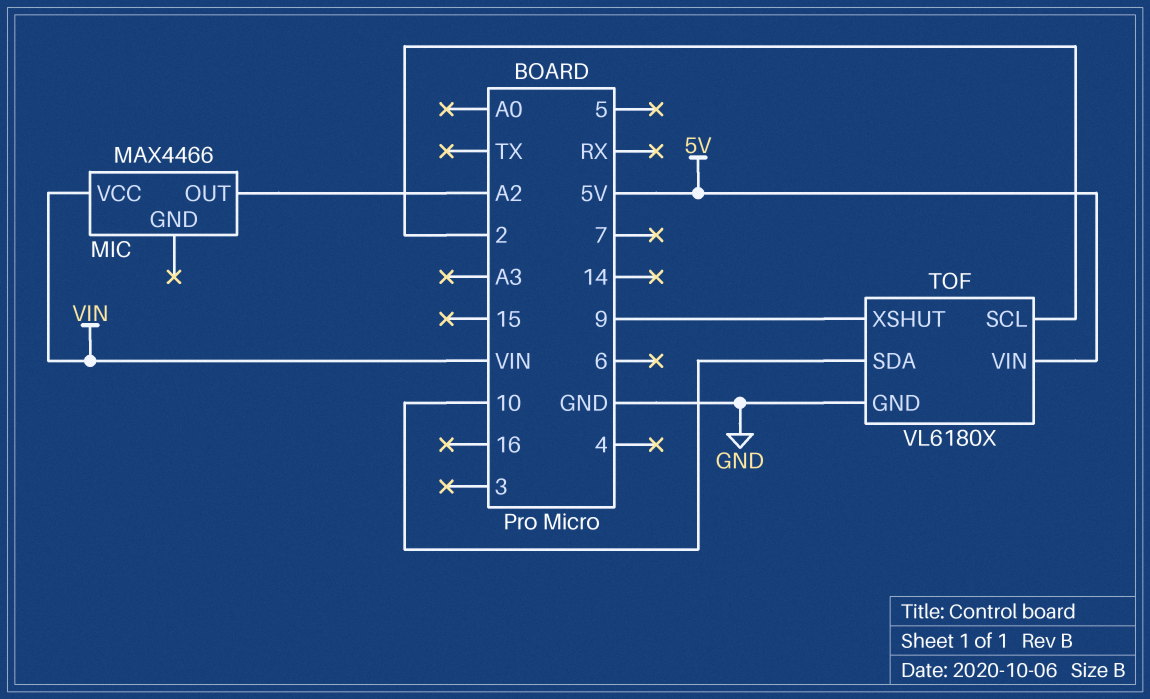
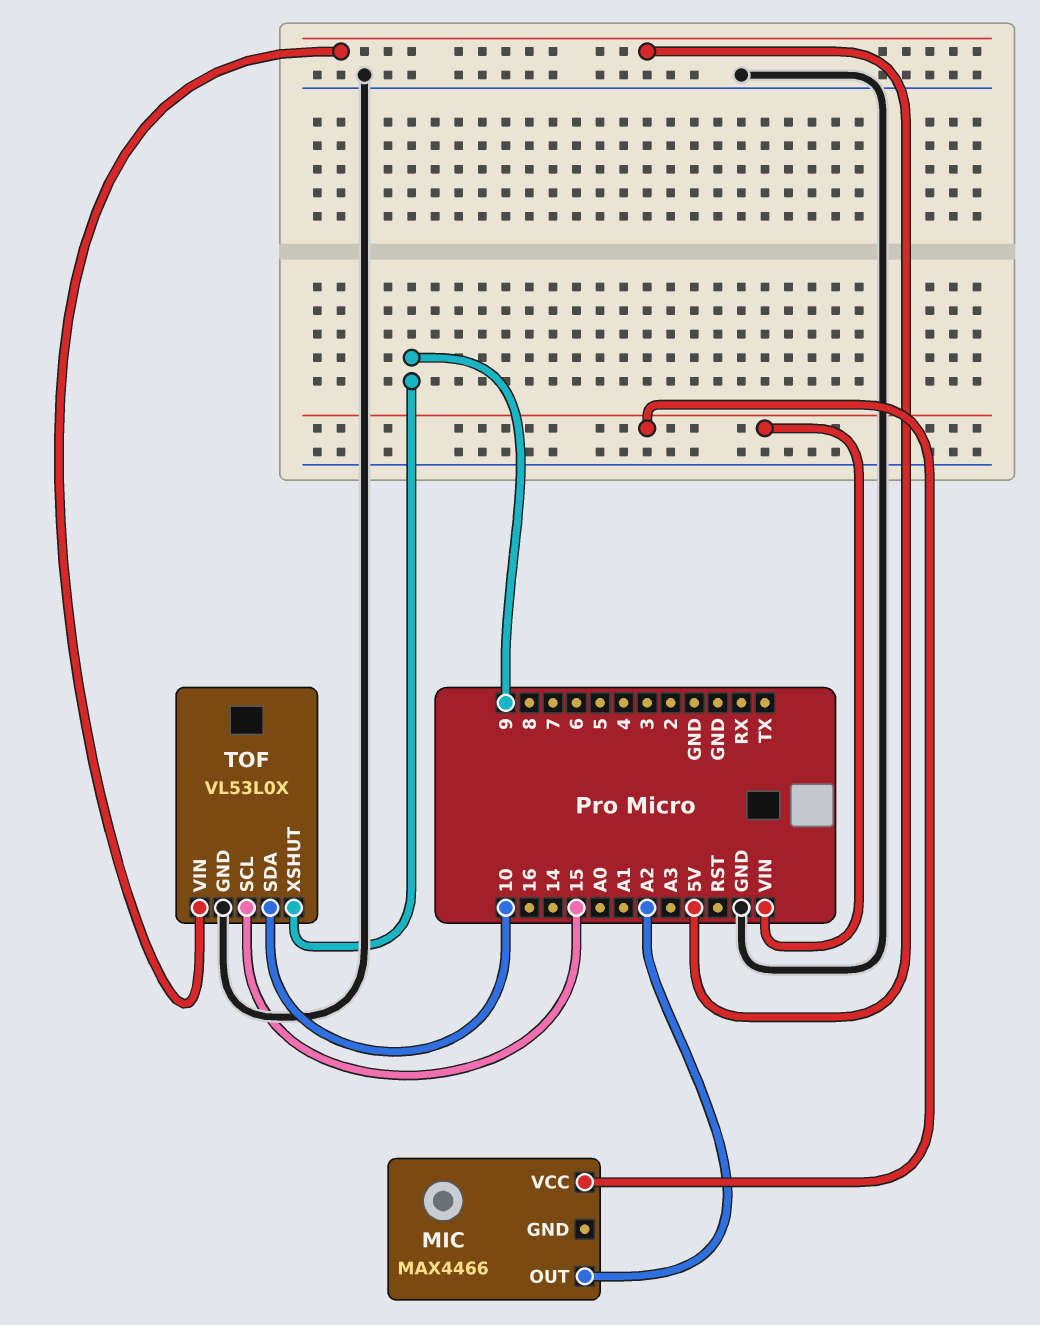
TOF: VL6180X -> VL53L0X
TOF pin SCL: 2 -> 15

